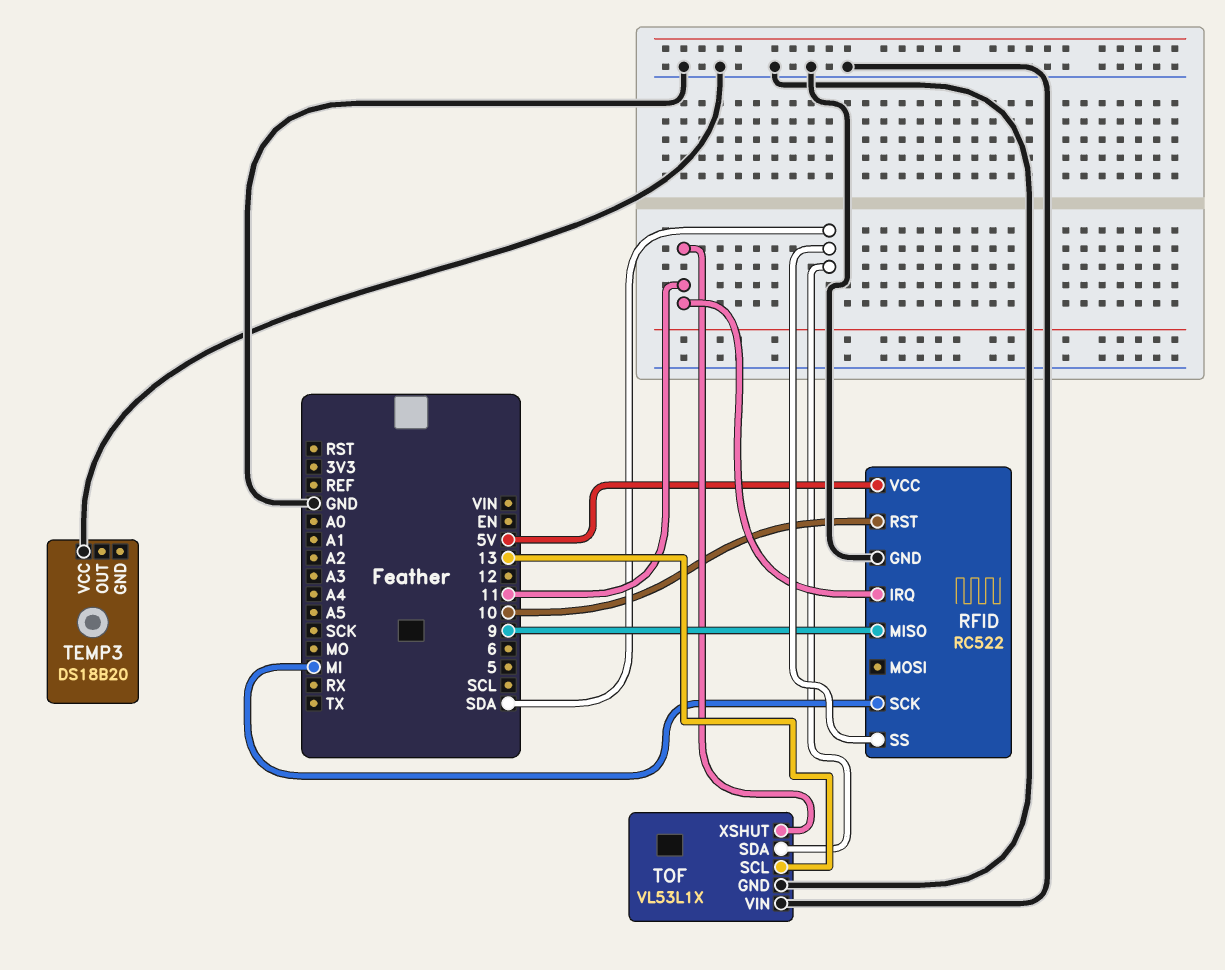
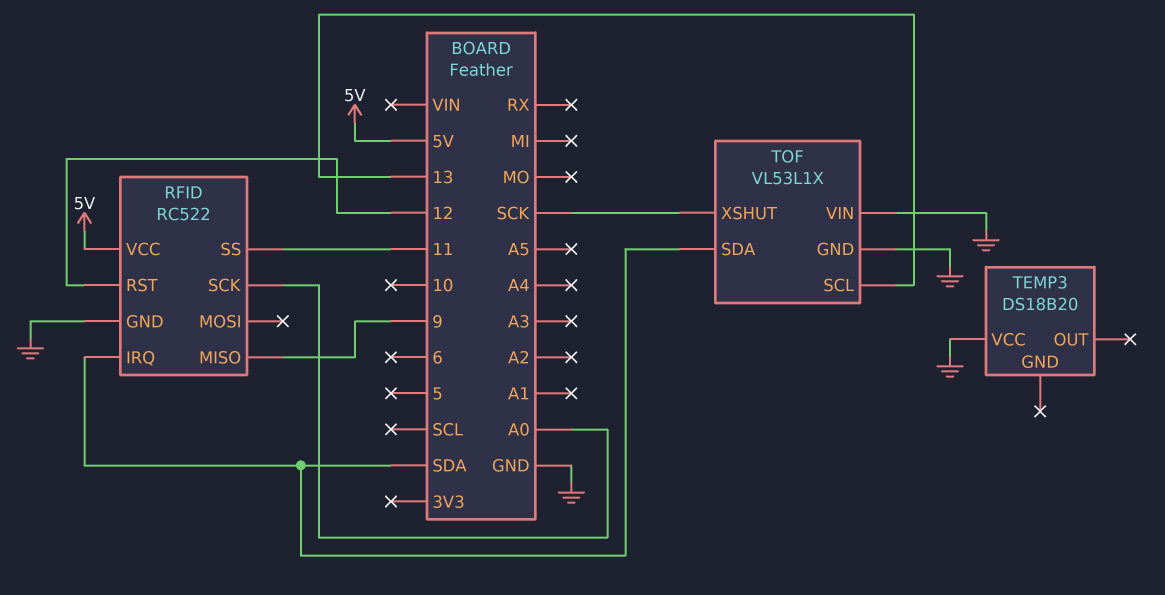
RFID pin IRQ: 11 -> SDA
RFID pin RST: 10 -> 12
RFID pin SCK: MI -> A0
RFID pin SS: SDA -> 11
TOF pin XSHUT: 11 -> SCK

